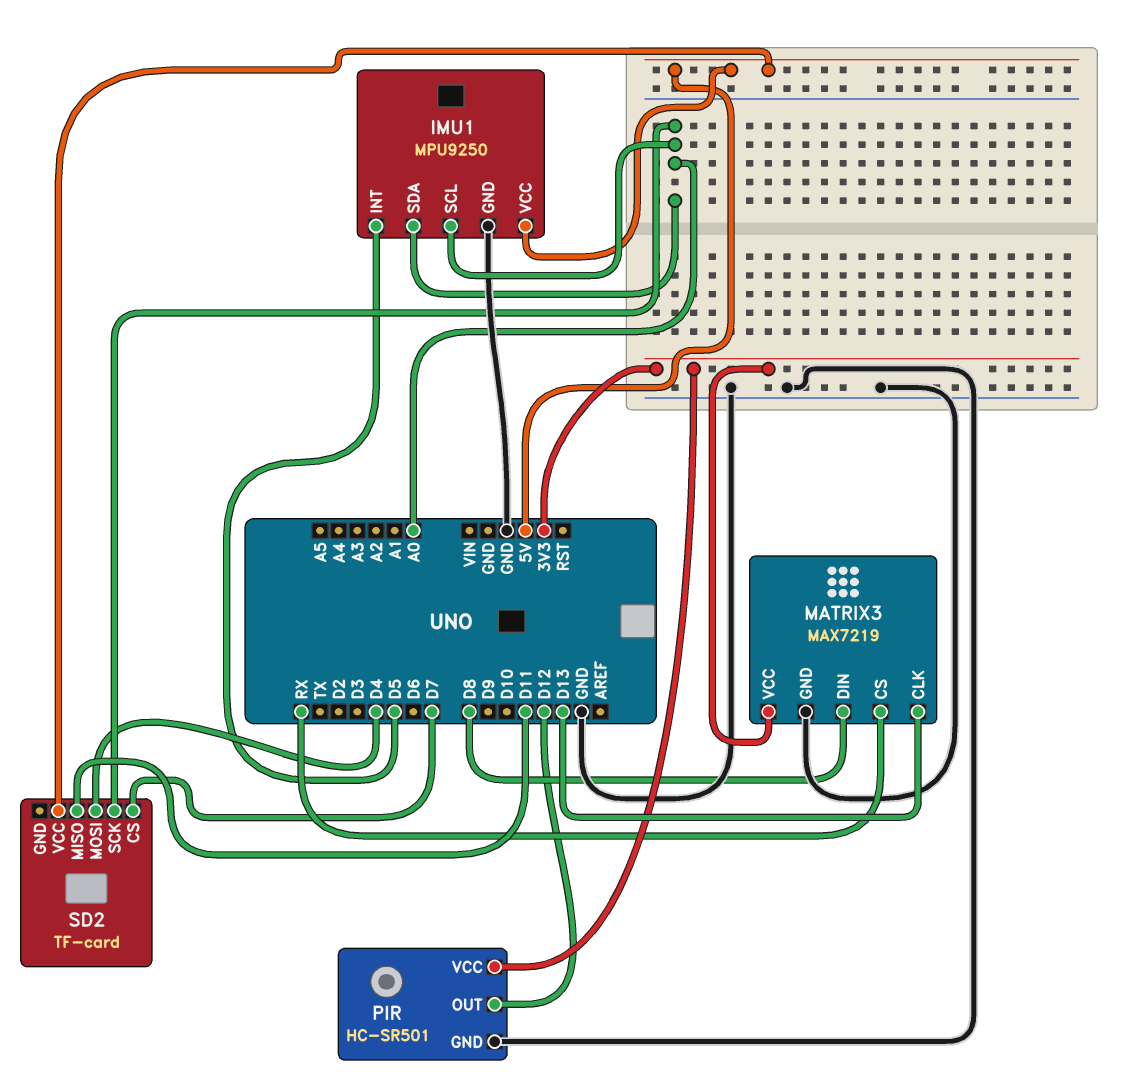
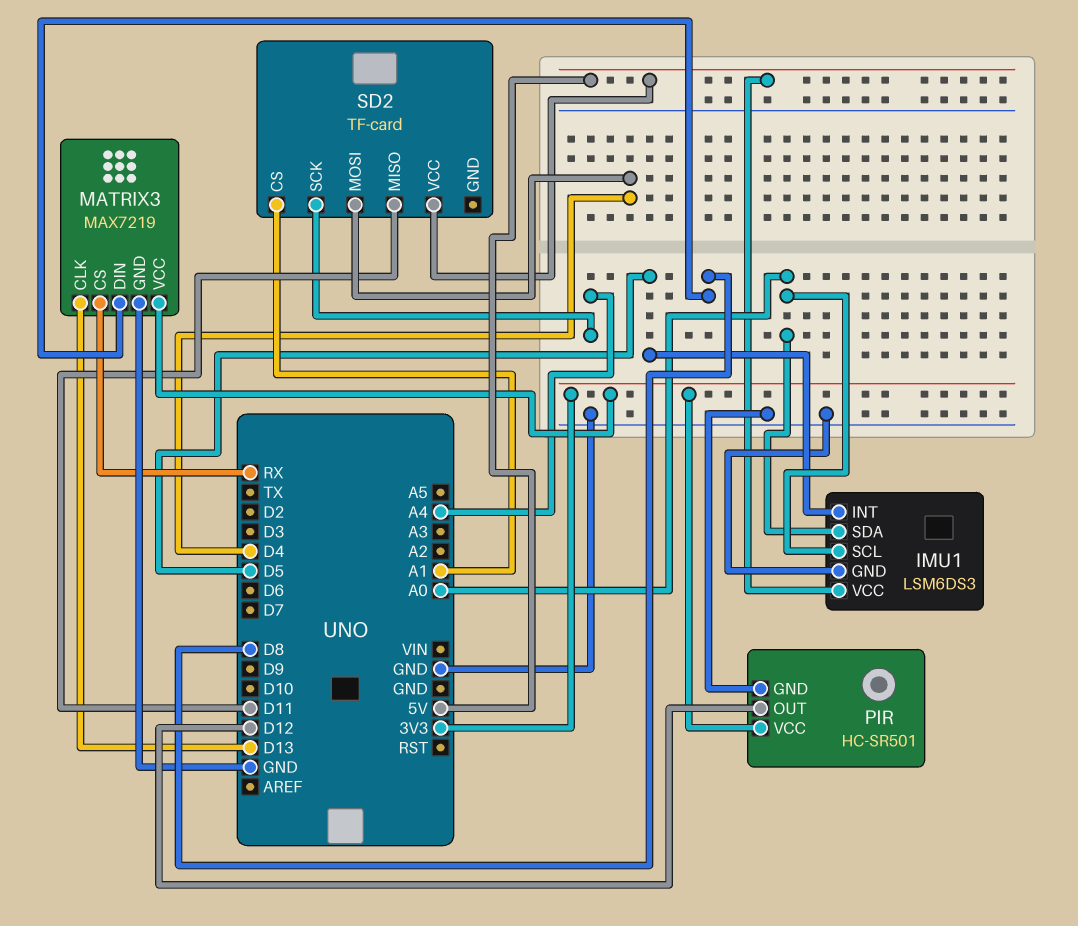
IMU1: MPU9250 -> LSM6DS3
SD2 pin CS: D7 -> A1
SD2 pin SCK: A0 -> A4

